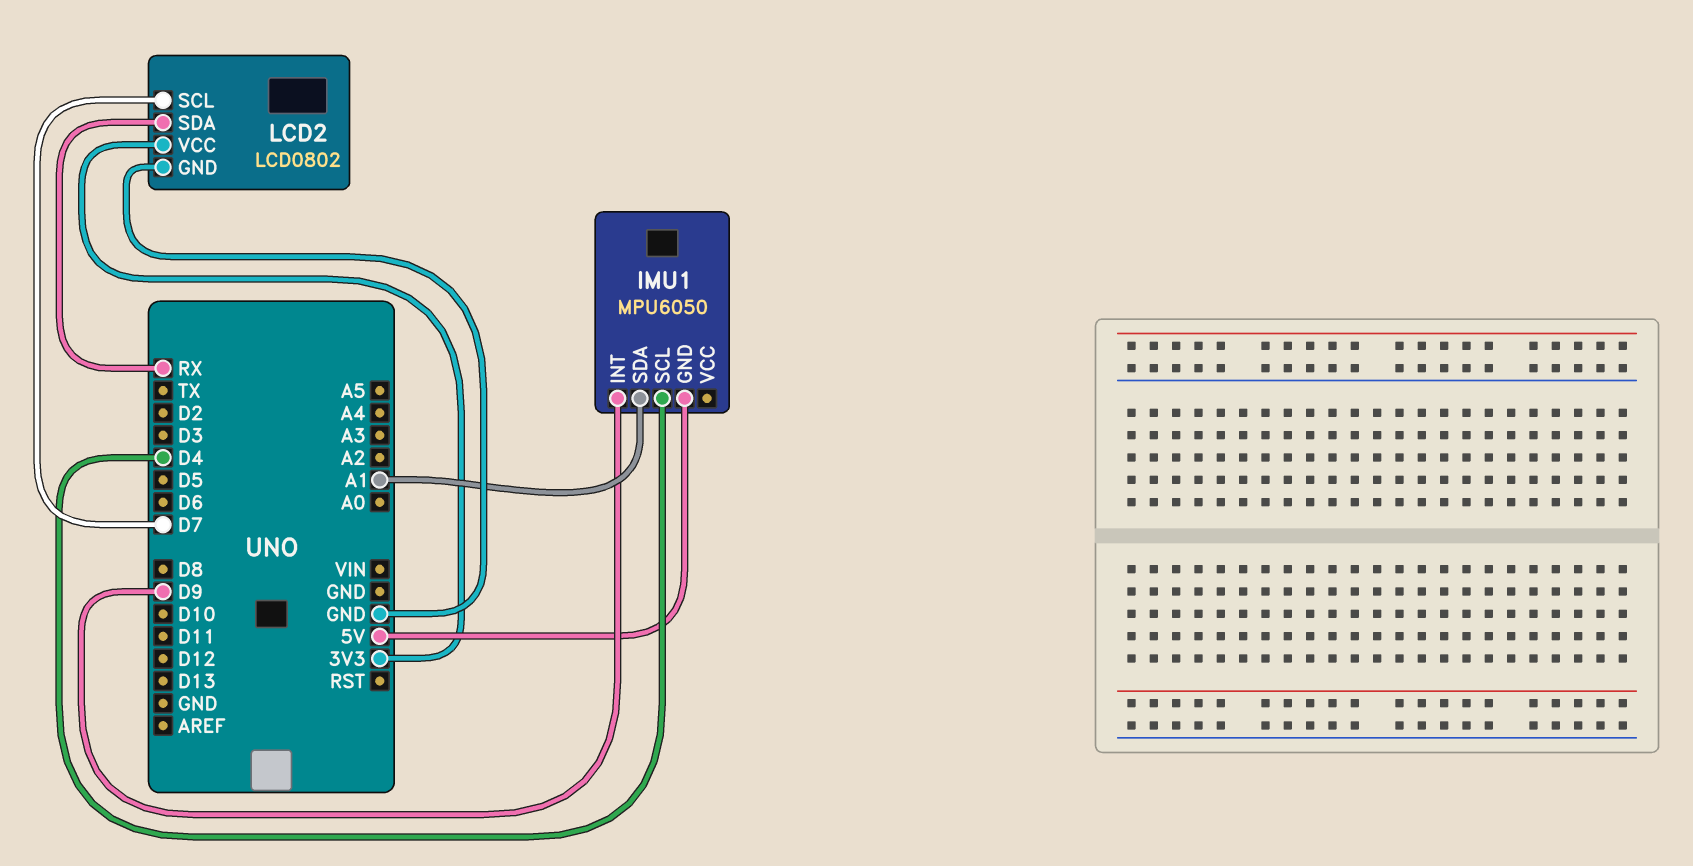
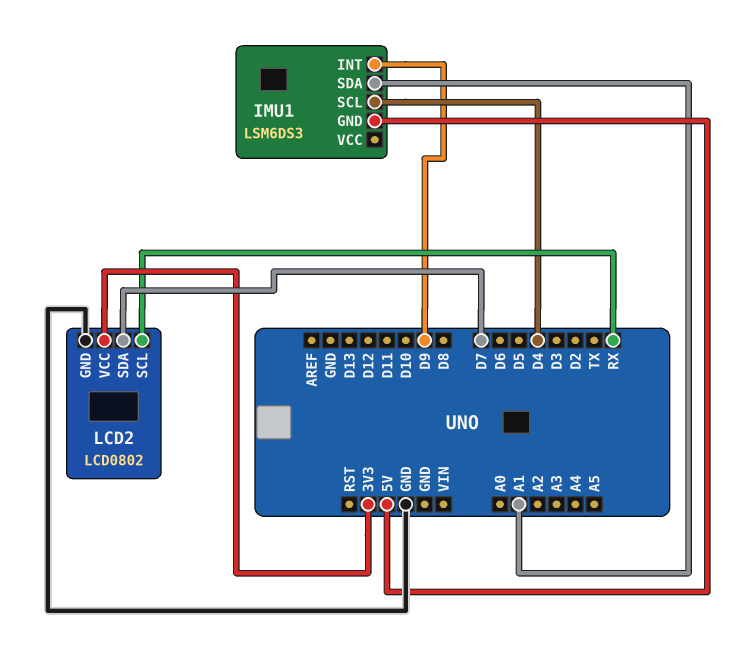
IMU1: MPU6050 -> LSM6DS3
LCD2 pin SCL: D7 -> RX
LCD2 pin SDA: RX -> D7

